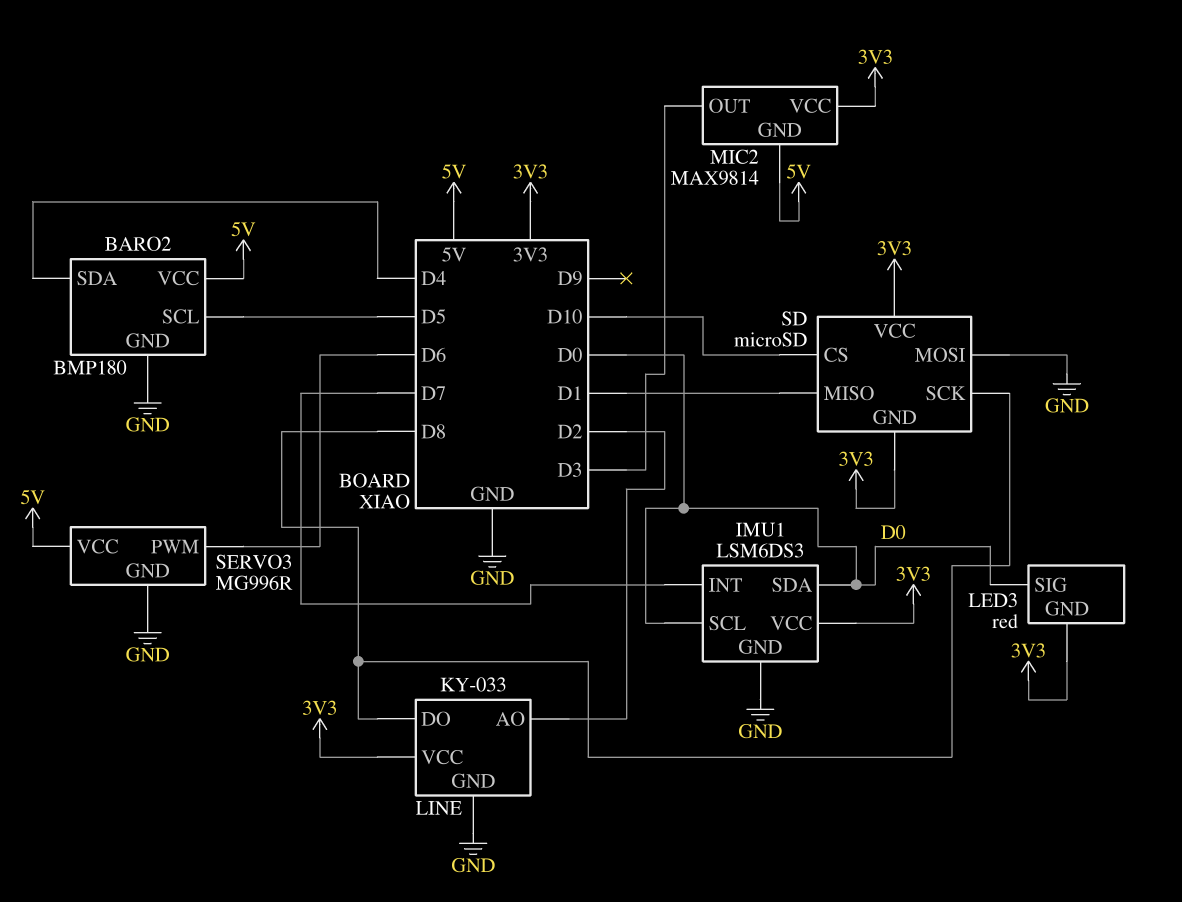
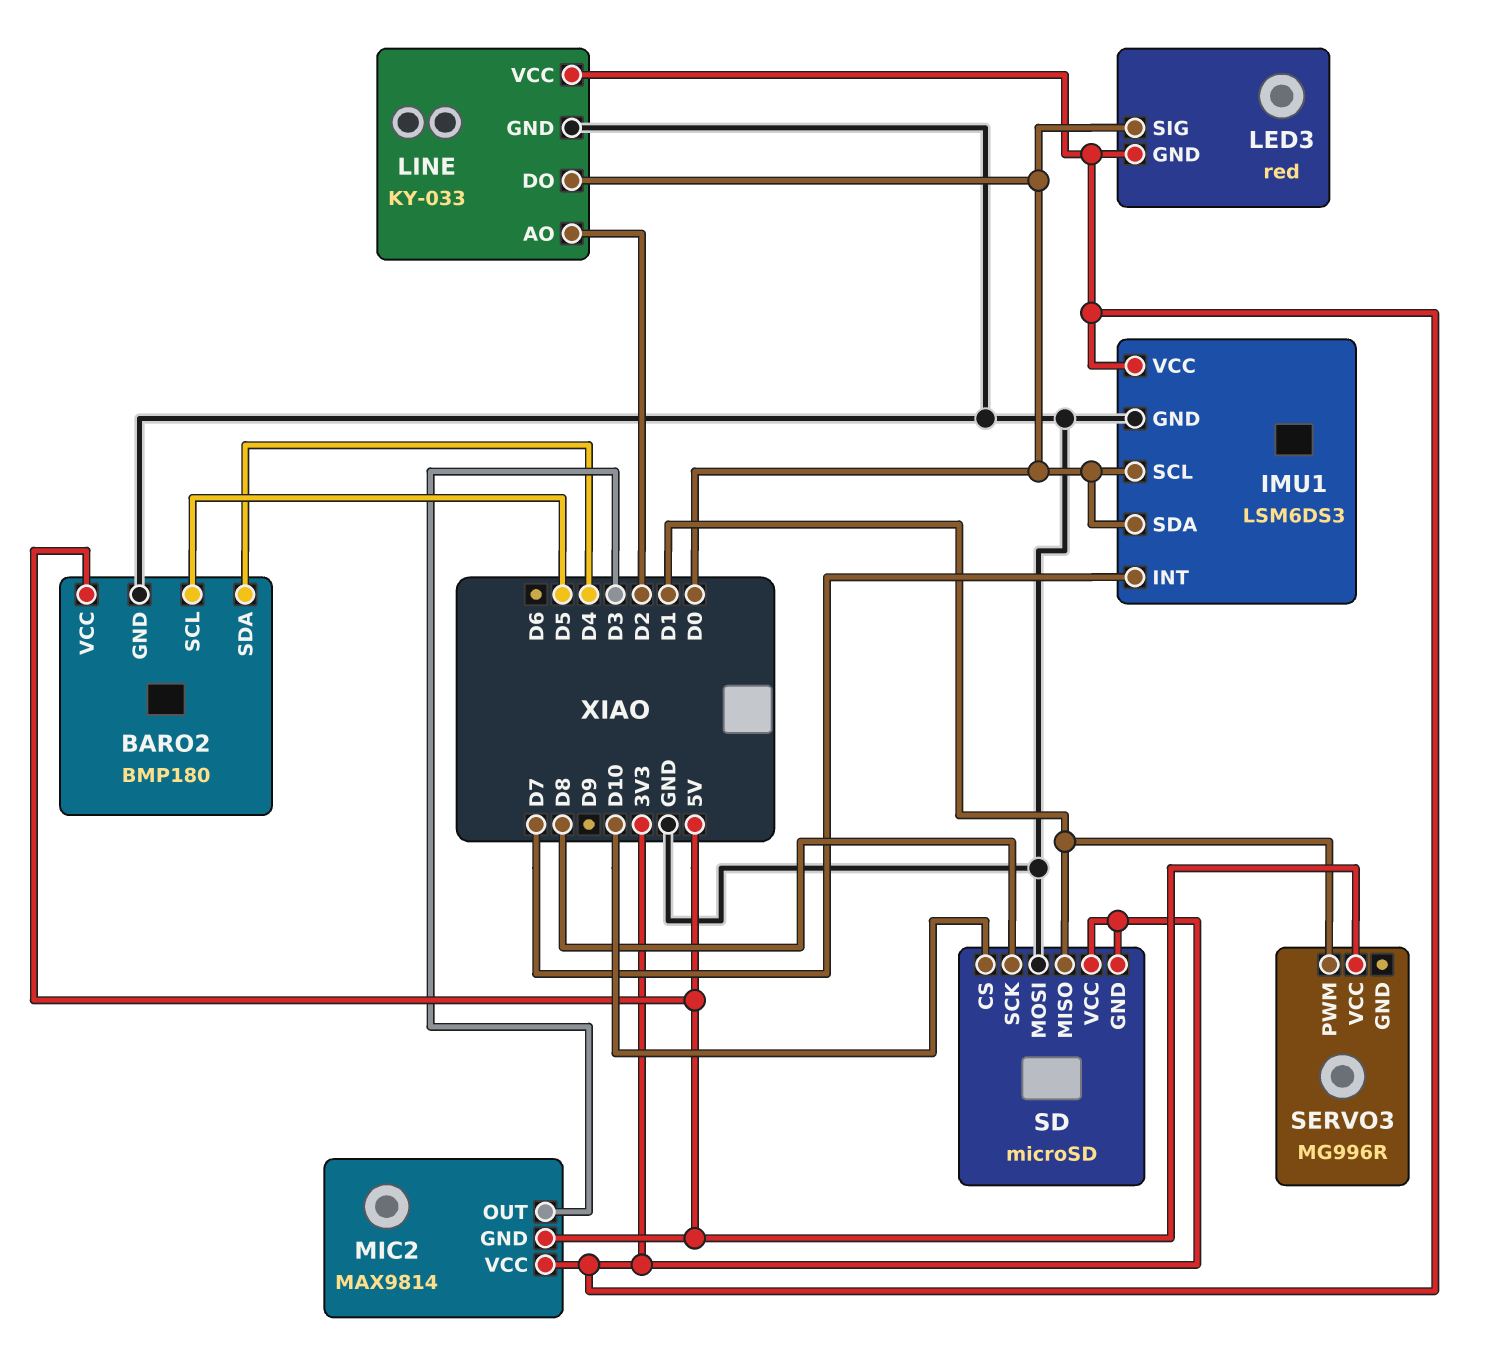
LINE pin DO: D8 -> D0
SERVO3 pin GND: GND -> none
SERVO3 pin PWM: D6 -> D1

